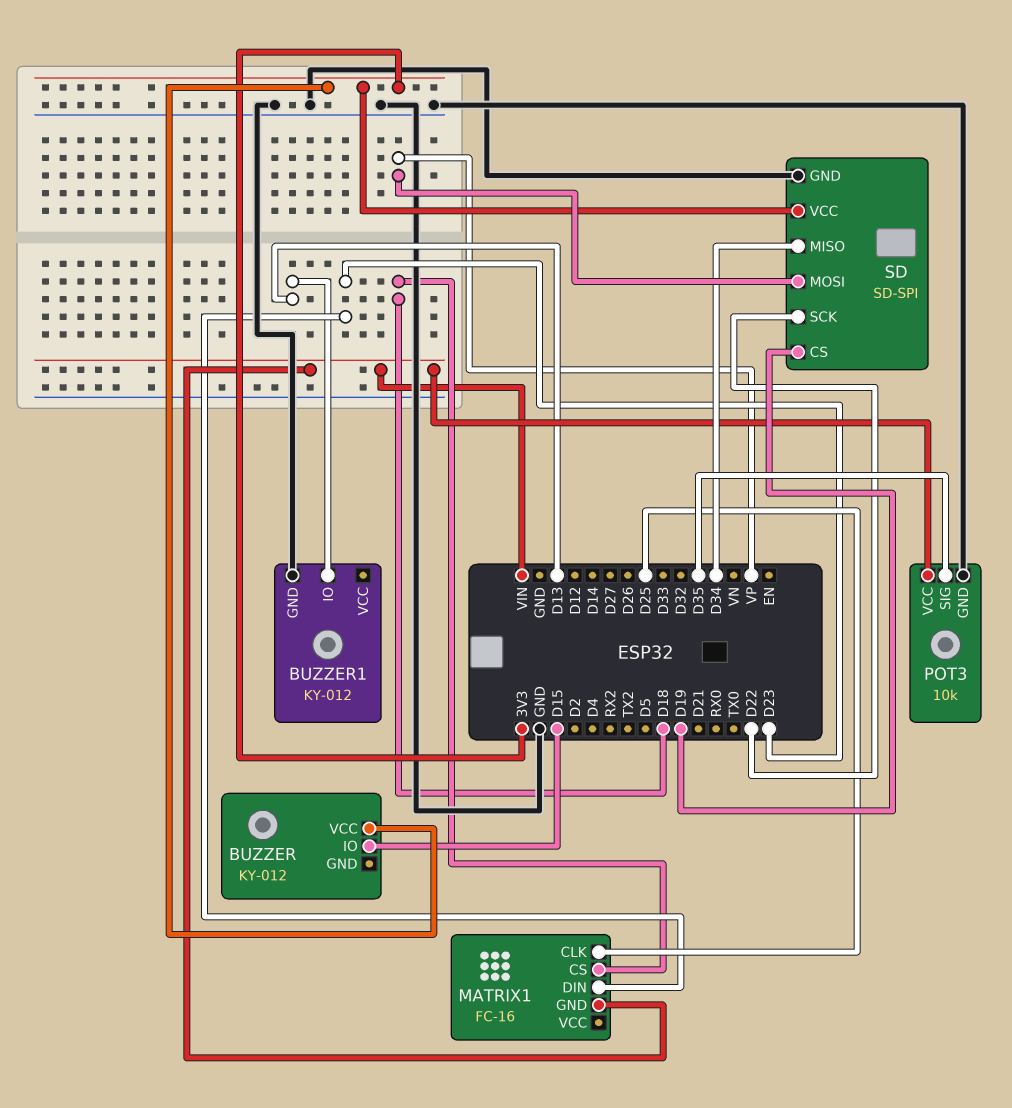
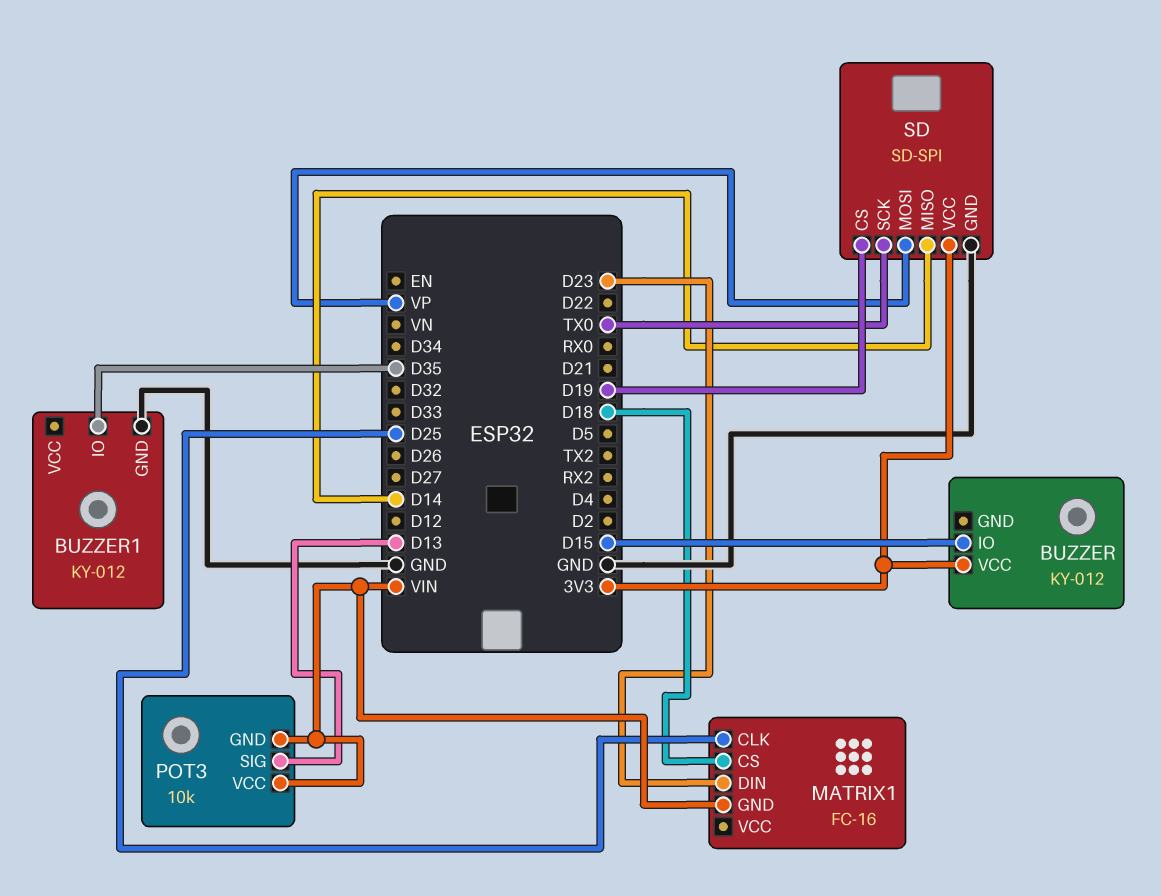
BUZZER1 pin IO: D13 -> D35
POT3 pin GND: GND -> VIN
POT3 pin SIG: D35 -> D13
SD pin MISO: D34 -> D14
SD pin SCK: D22 -> TX0

